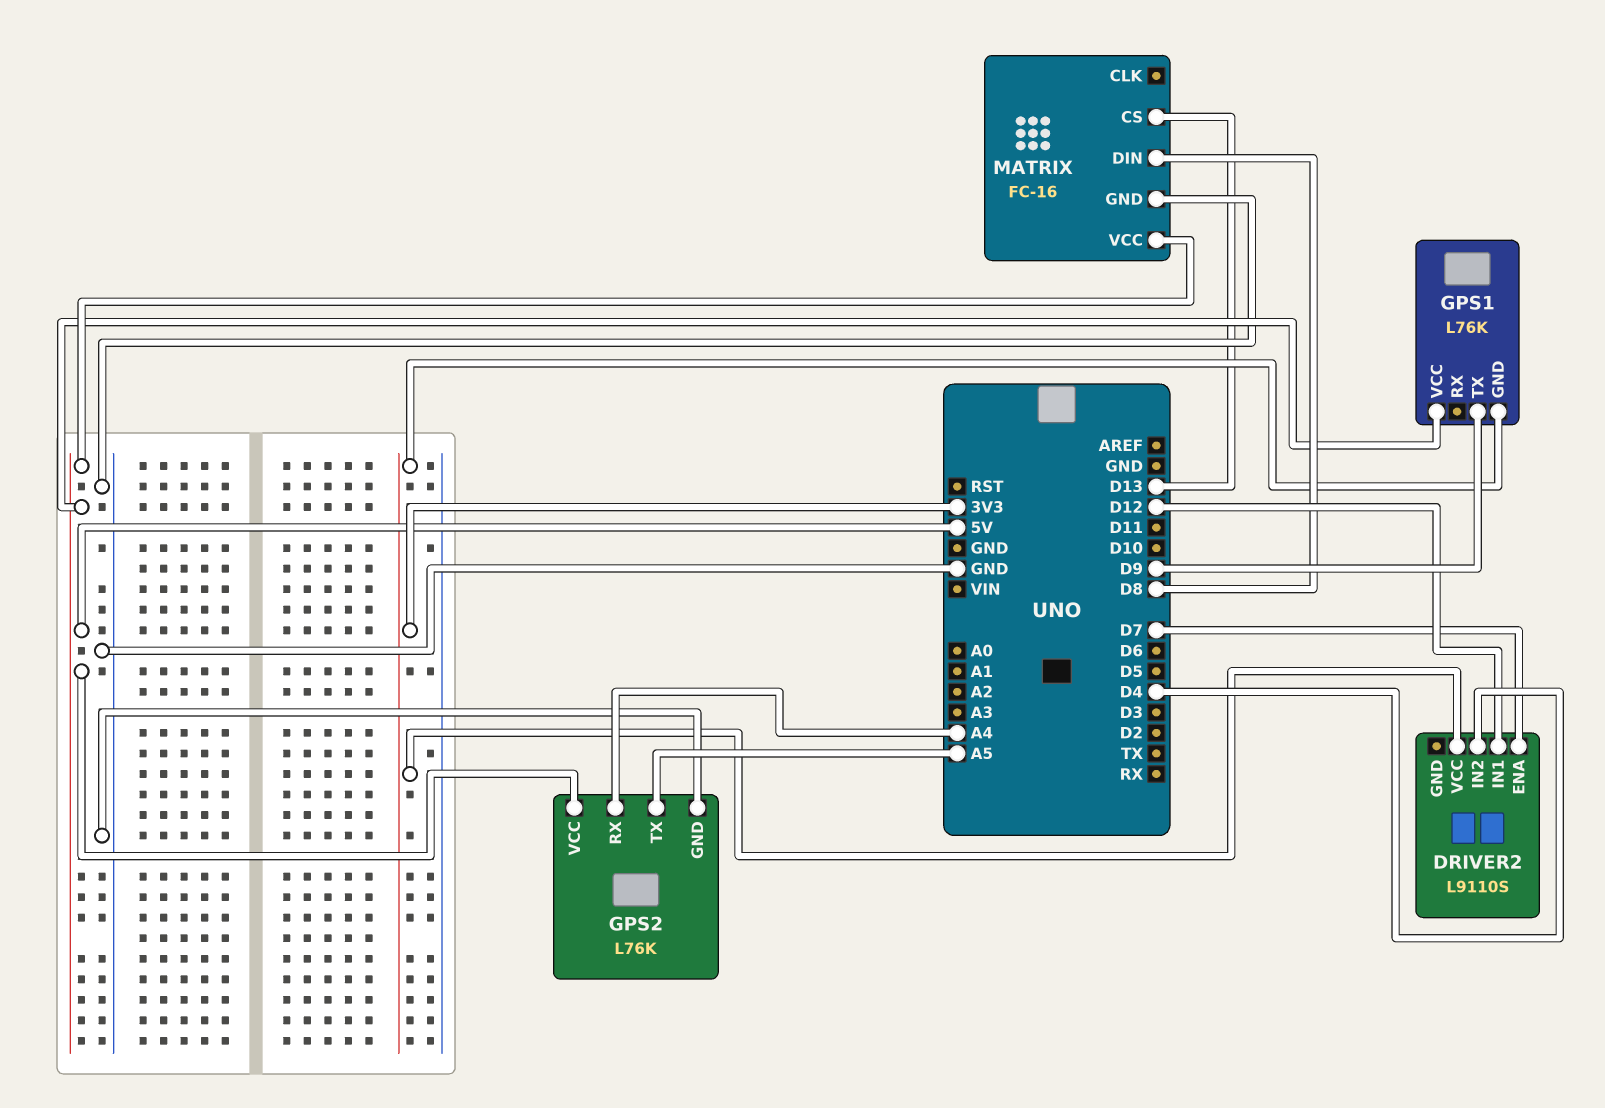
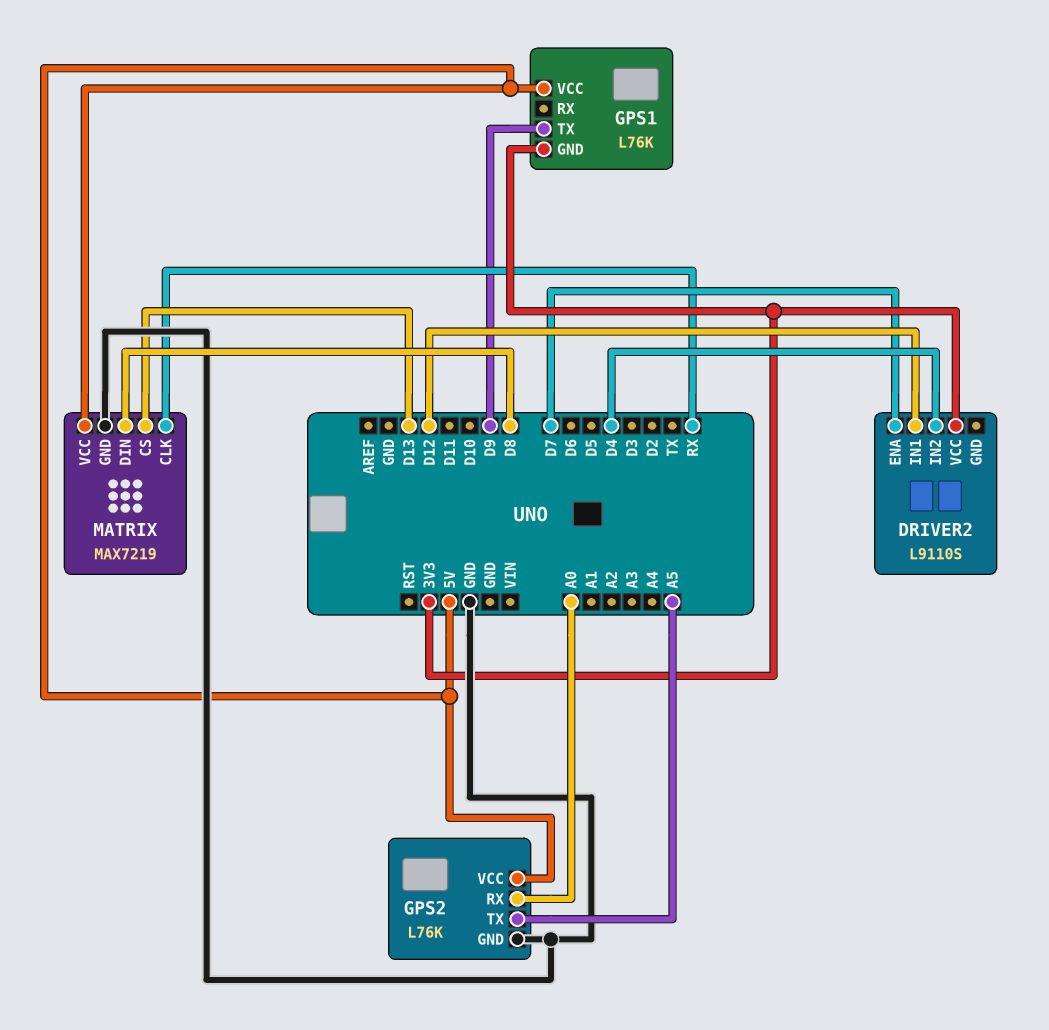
GPS2 pin RX: A4 -> A0
MATRIX: FC-16 -> MAX7219
MATRIX pin CLK: none -> RX

